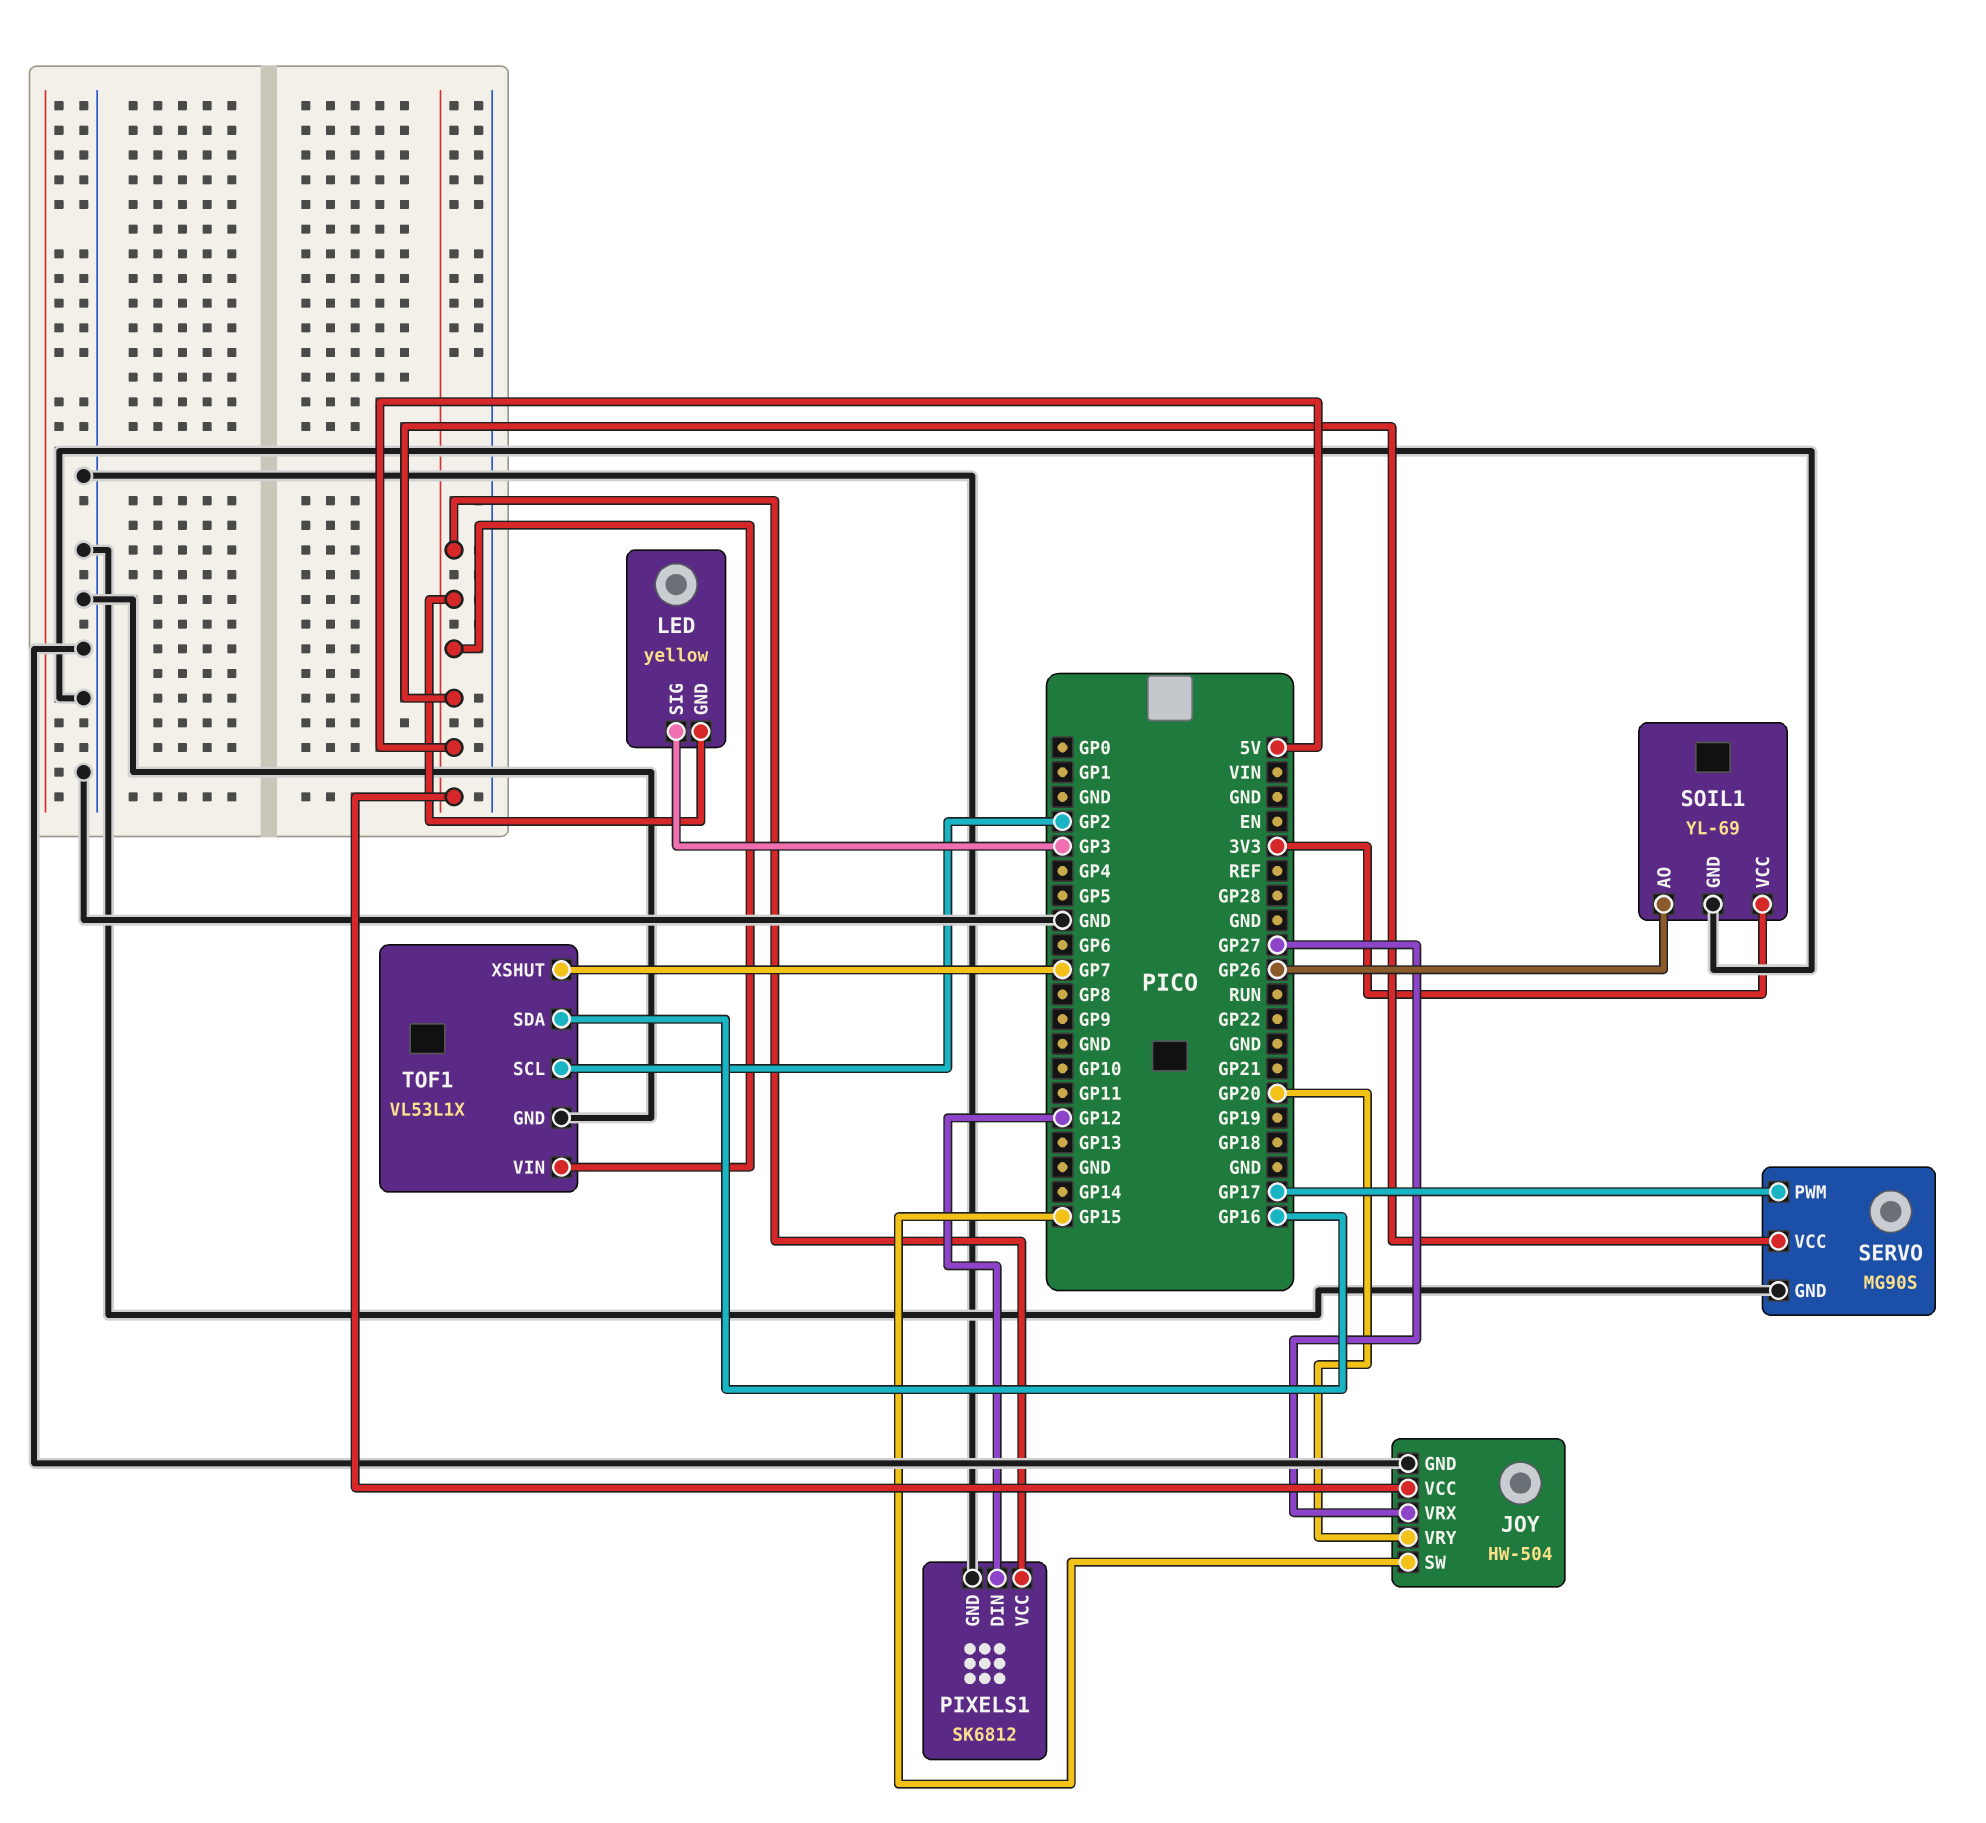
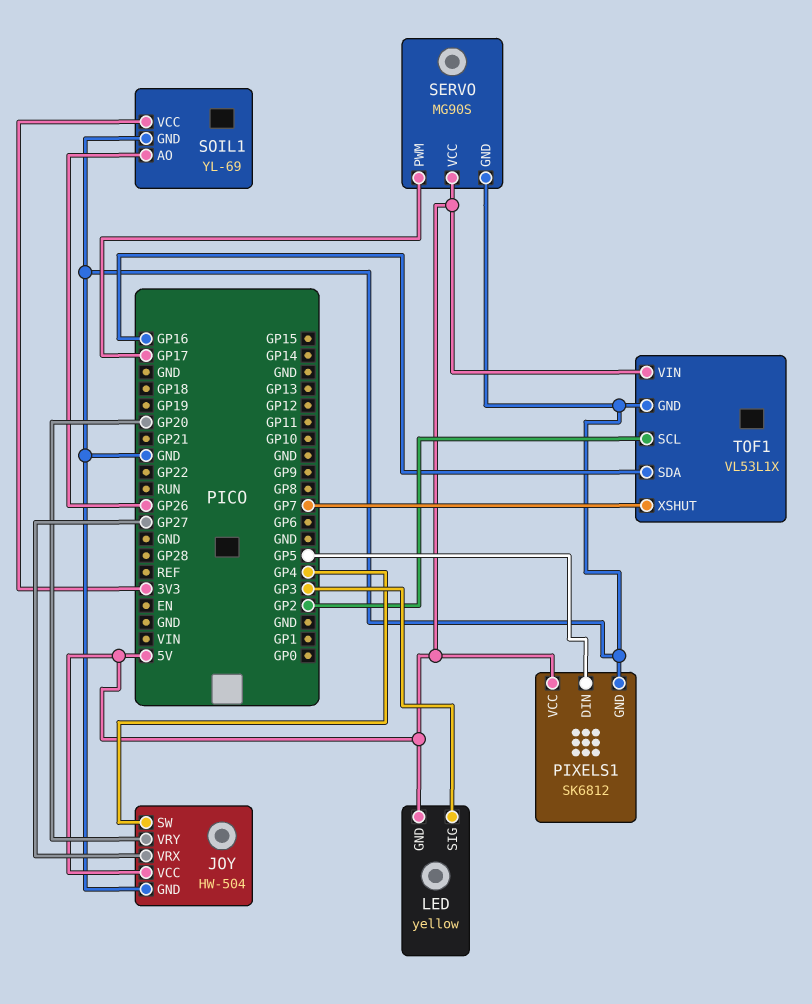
JOY pin SW: GP15 -> GP4
PIXELS1 pin DIN: GP12 -> GP5

